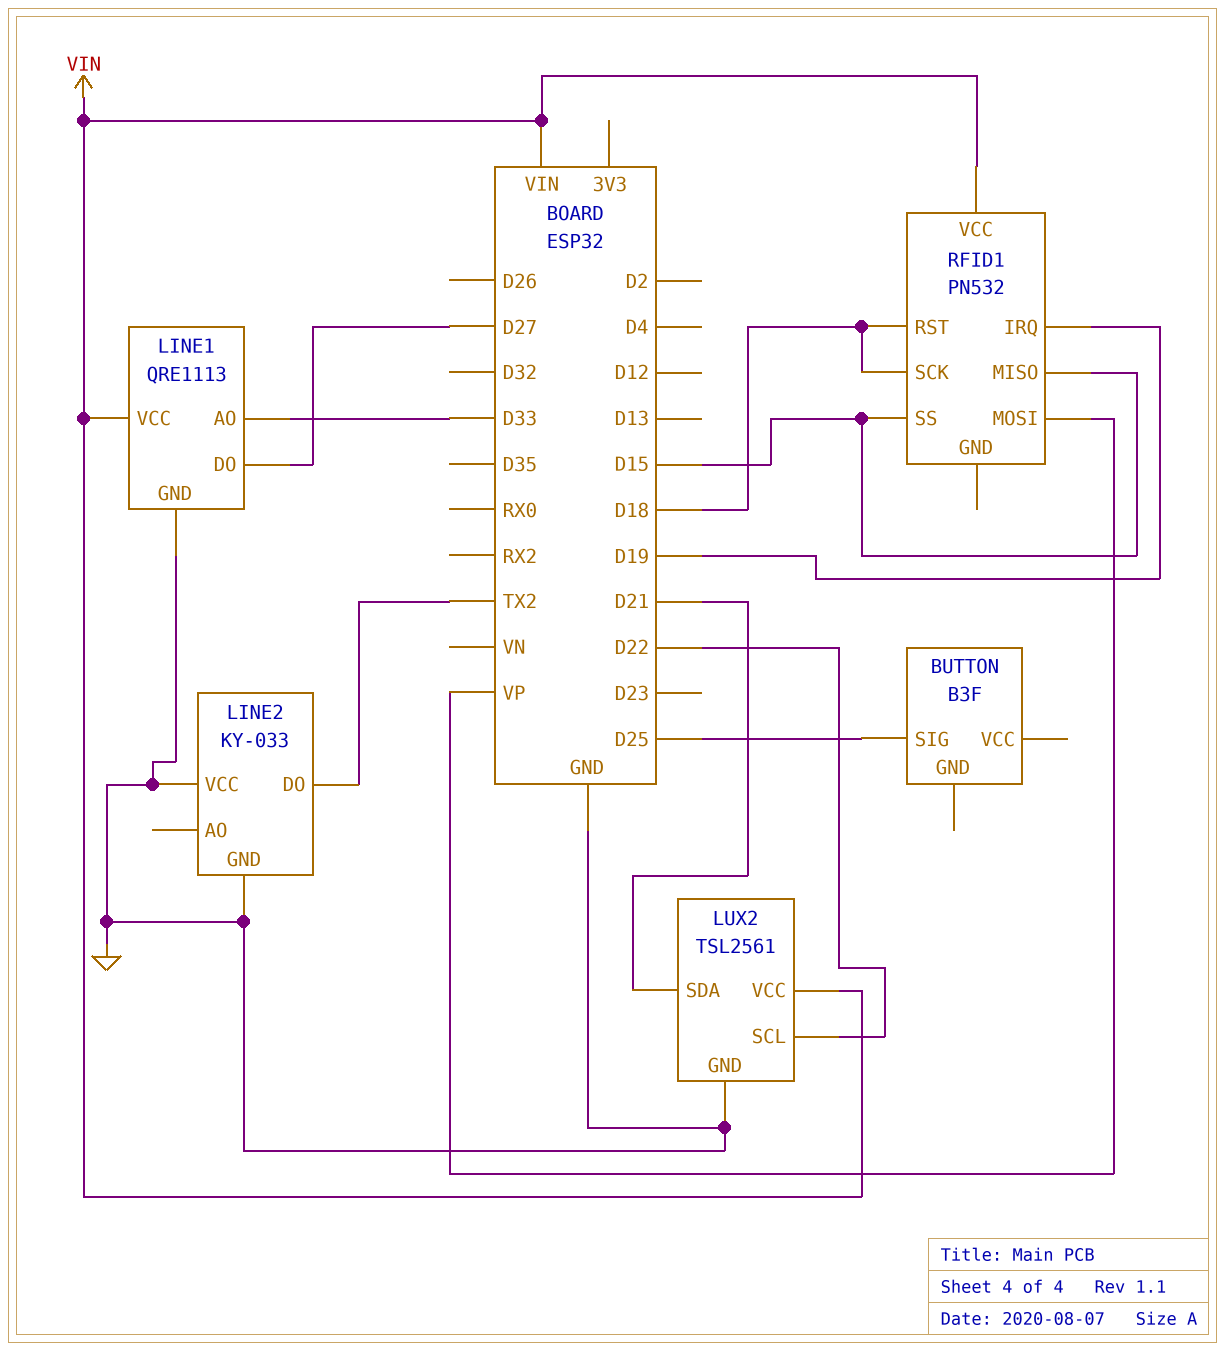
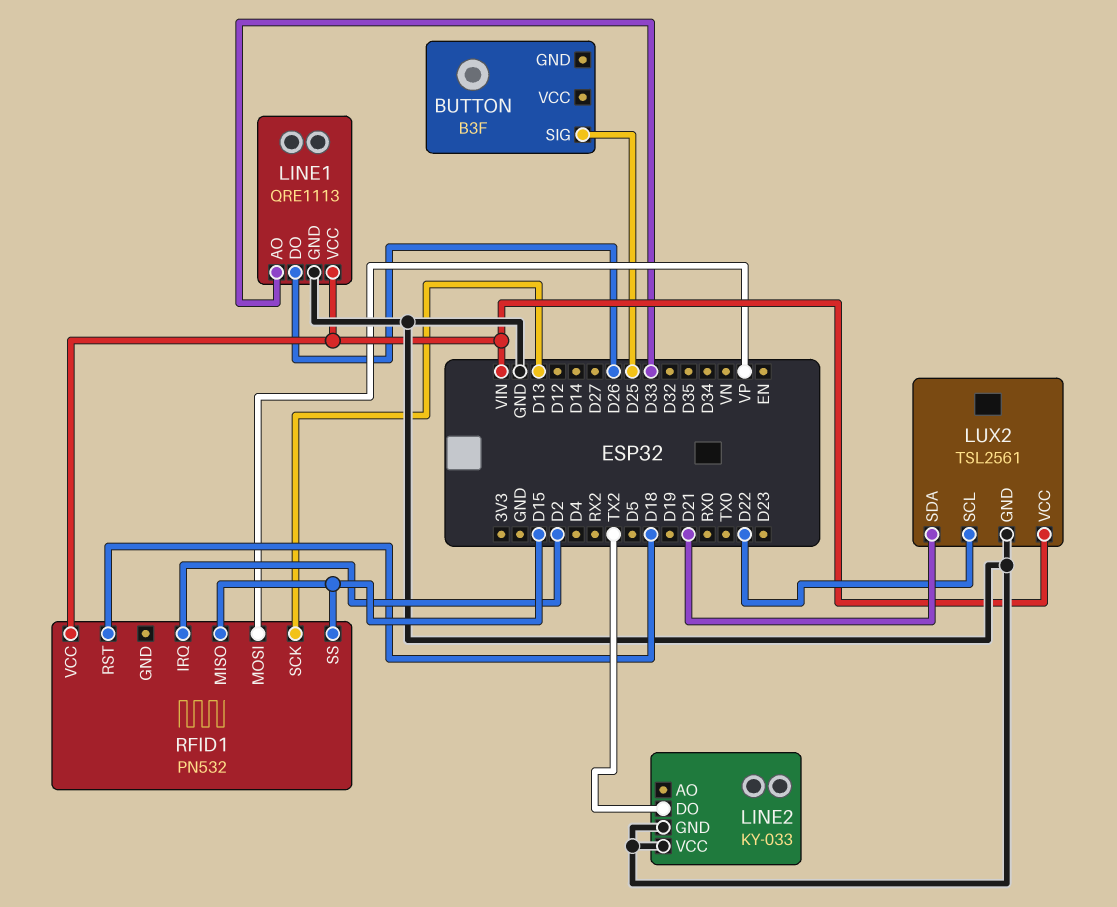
LINE1 pin DO: D27 -> D26
RFID1 pin IRQ: D19 -> D2
RFID1 pin SCK: D18 -> D13

